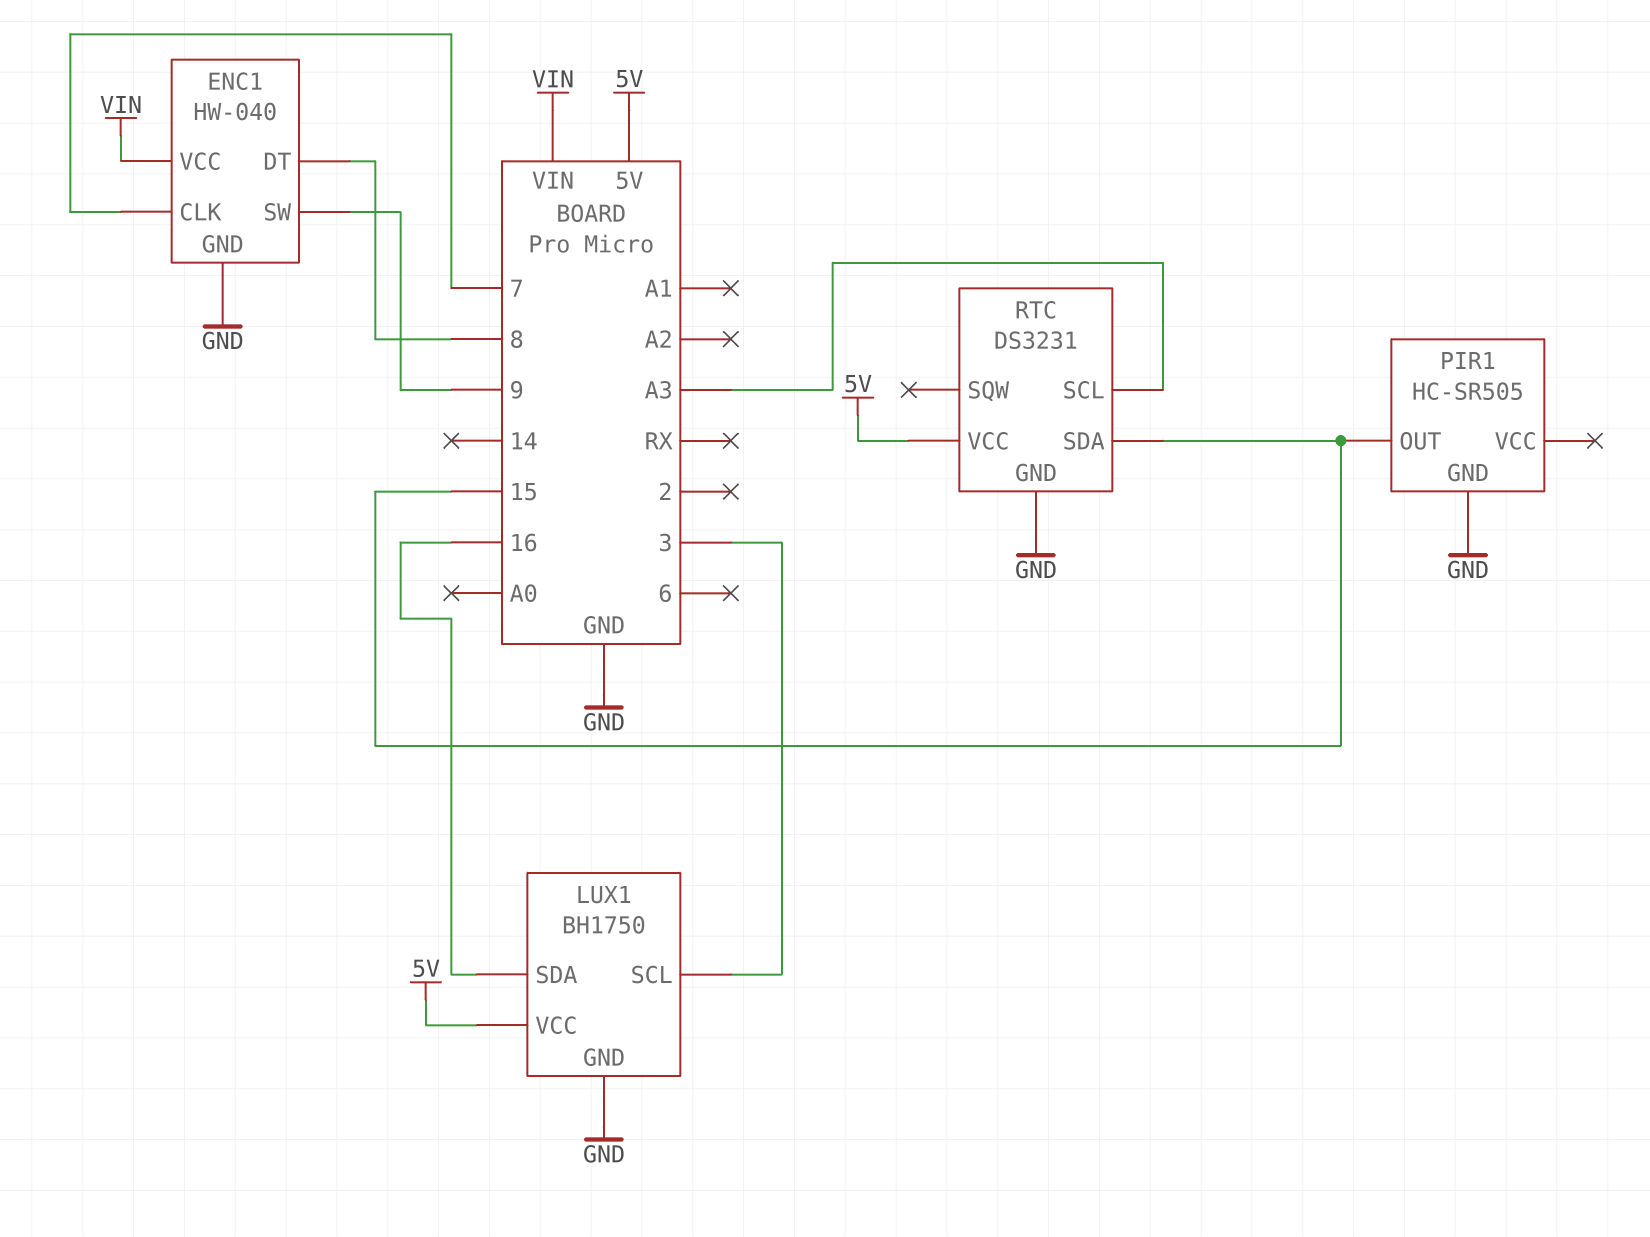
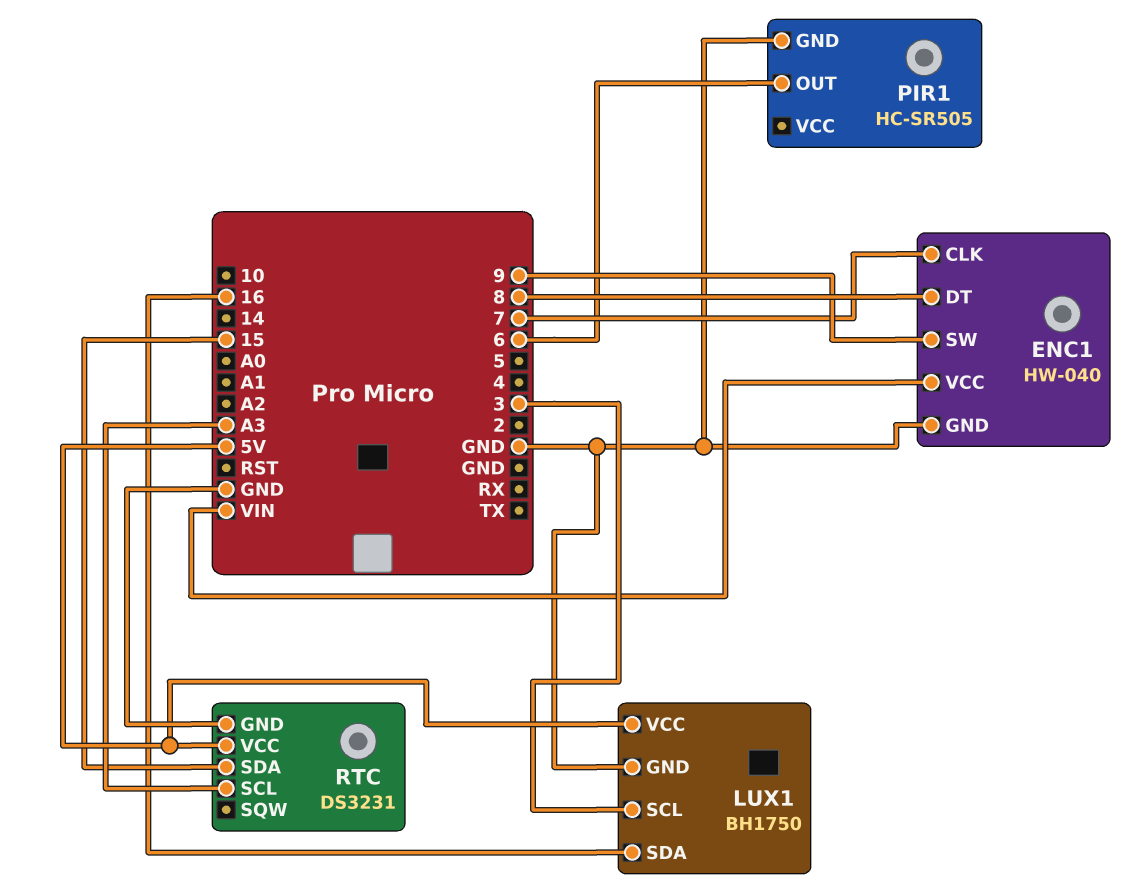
PIR1 pin OUT: 15 -> 6

